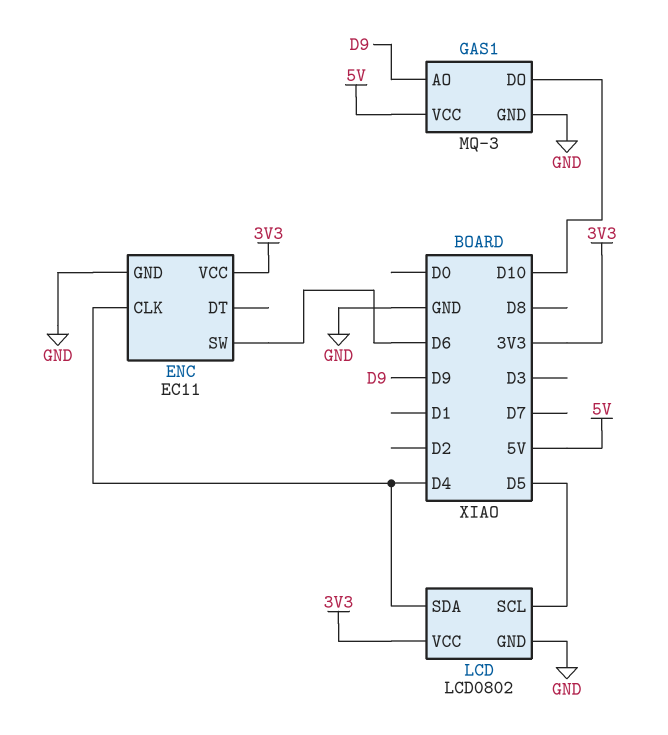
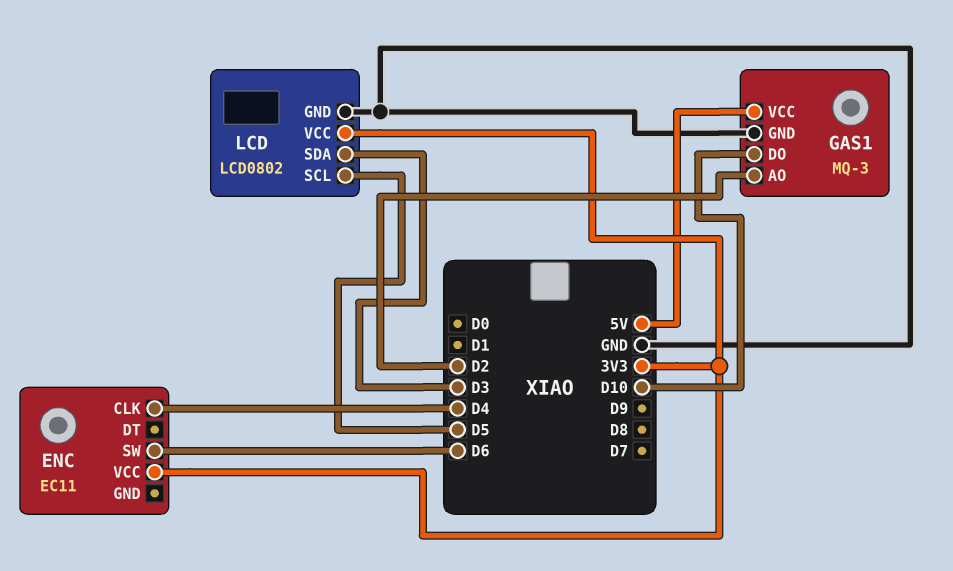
ENC pin GND: GND -> none
GAS1 pin AO: D9 -> D2
LCD pin SDA: D4 -> D3

